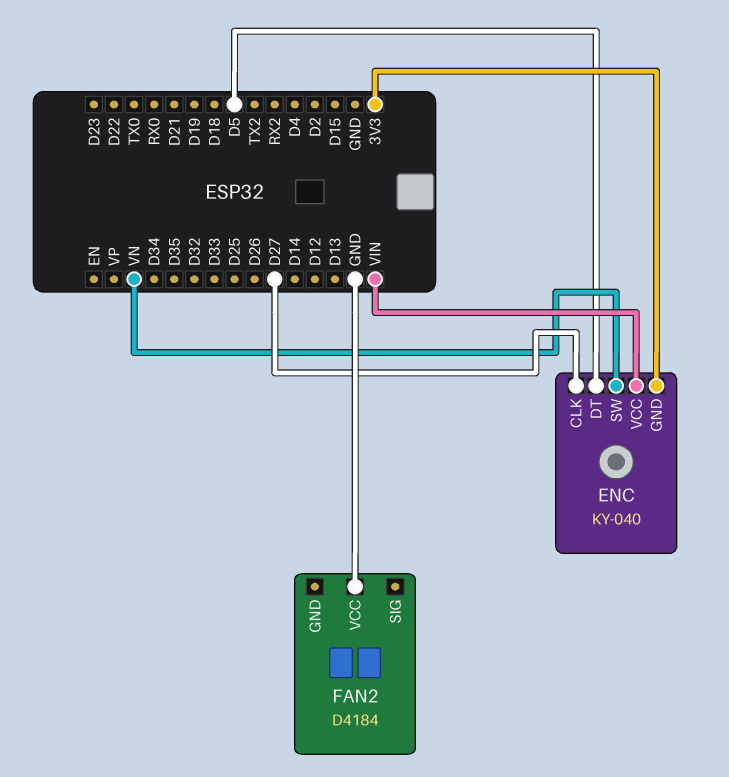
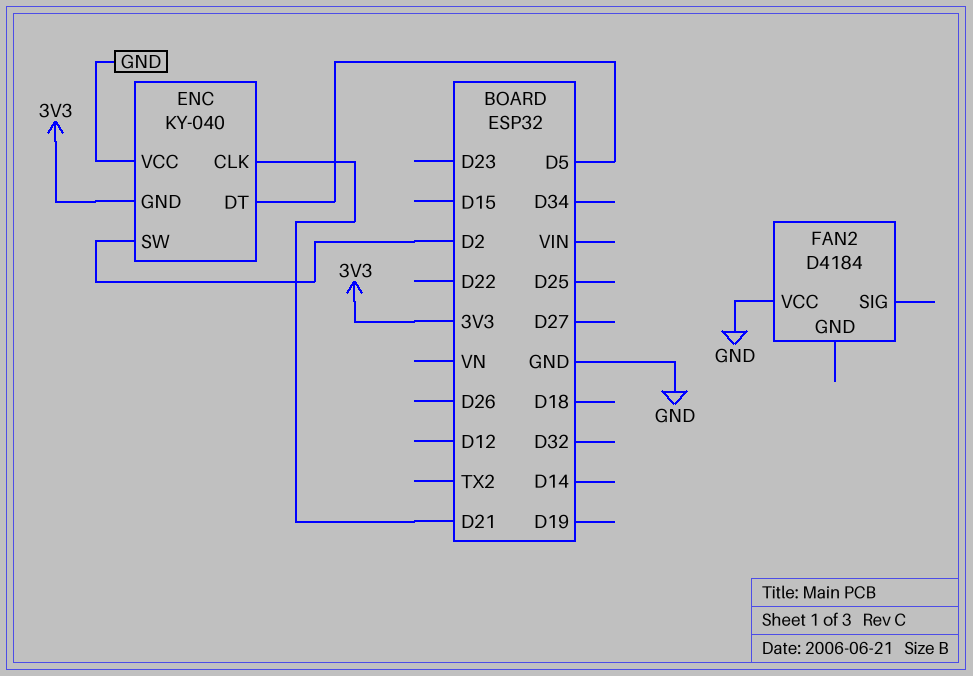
ENC pin CLK: D27 -> D21
ENC pin SW: VN -> D2
ENC pin VCC: VIN -> GND

